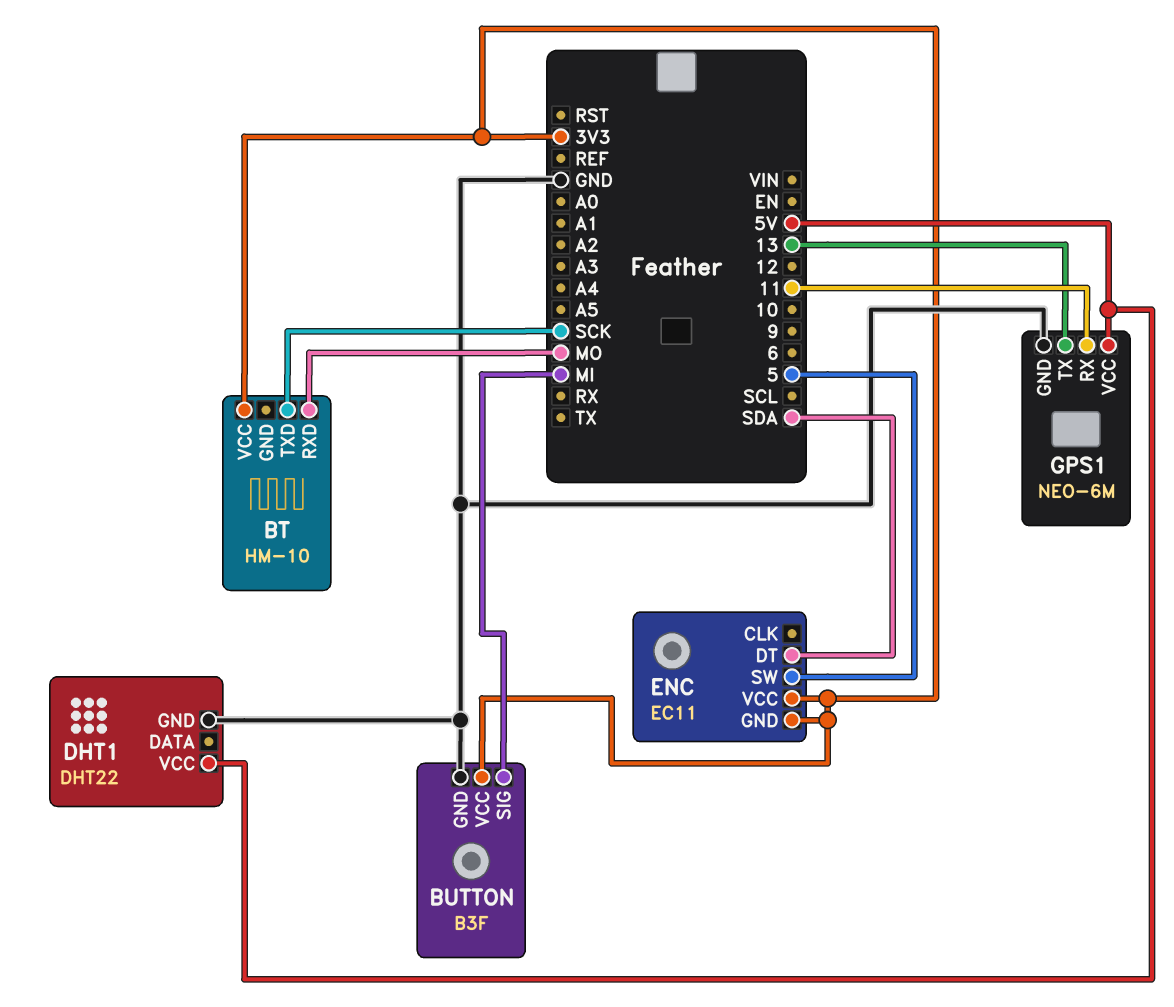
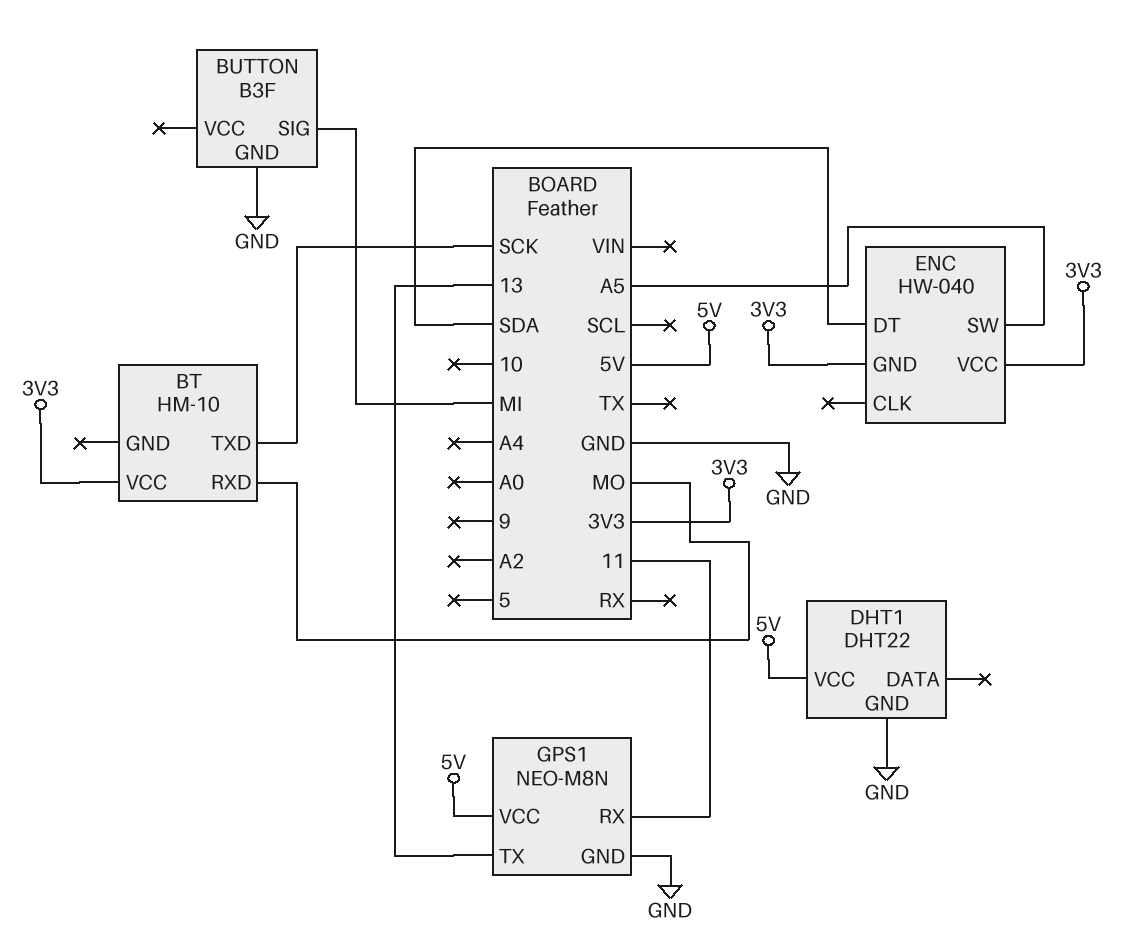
BUTTON pin VCC: 3V3 -> none
ENC: EC11 -> HW-040
ENC pin SW: 5 -> A5
GPS1: NEO-6M -> NEO-M8N

